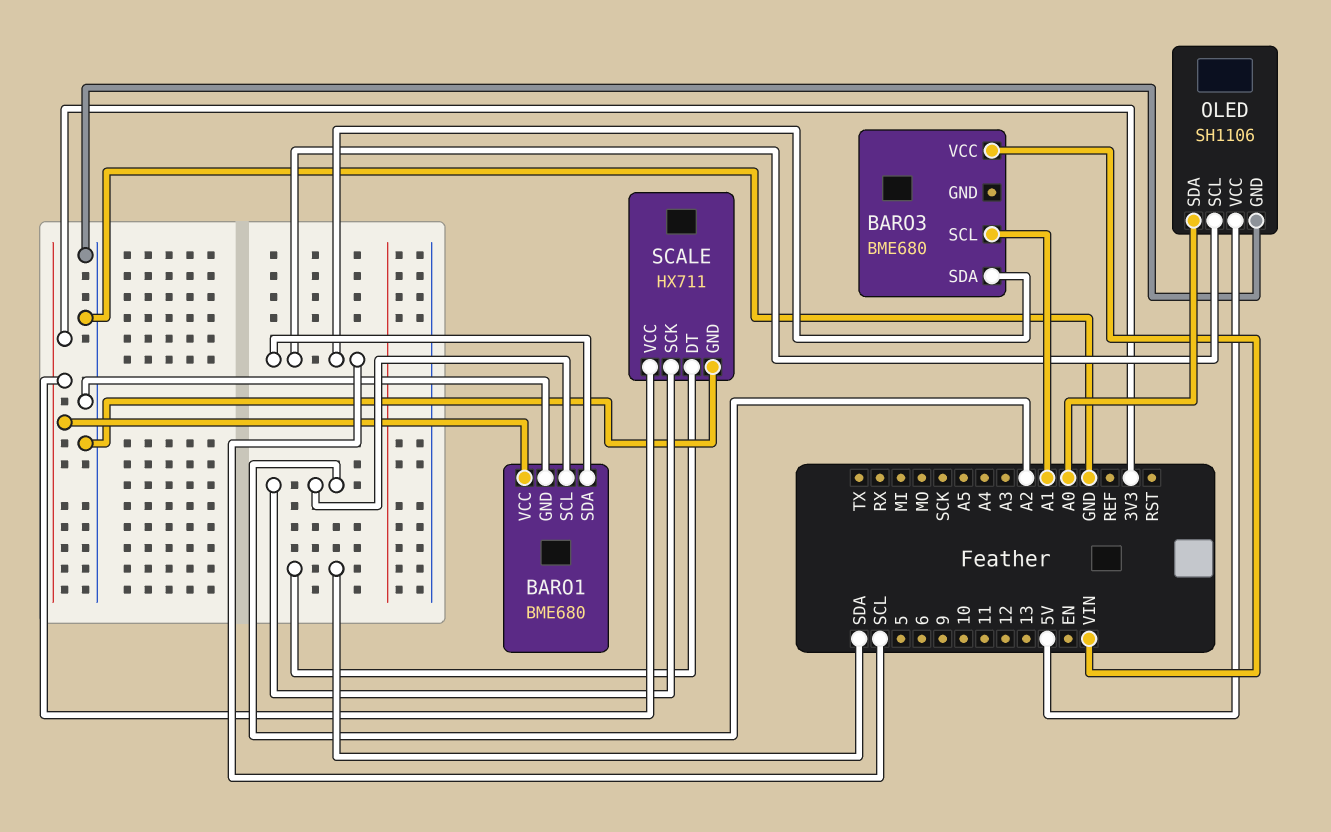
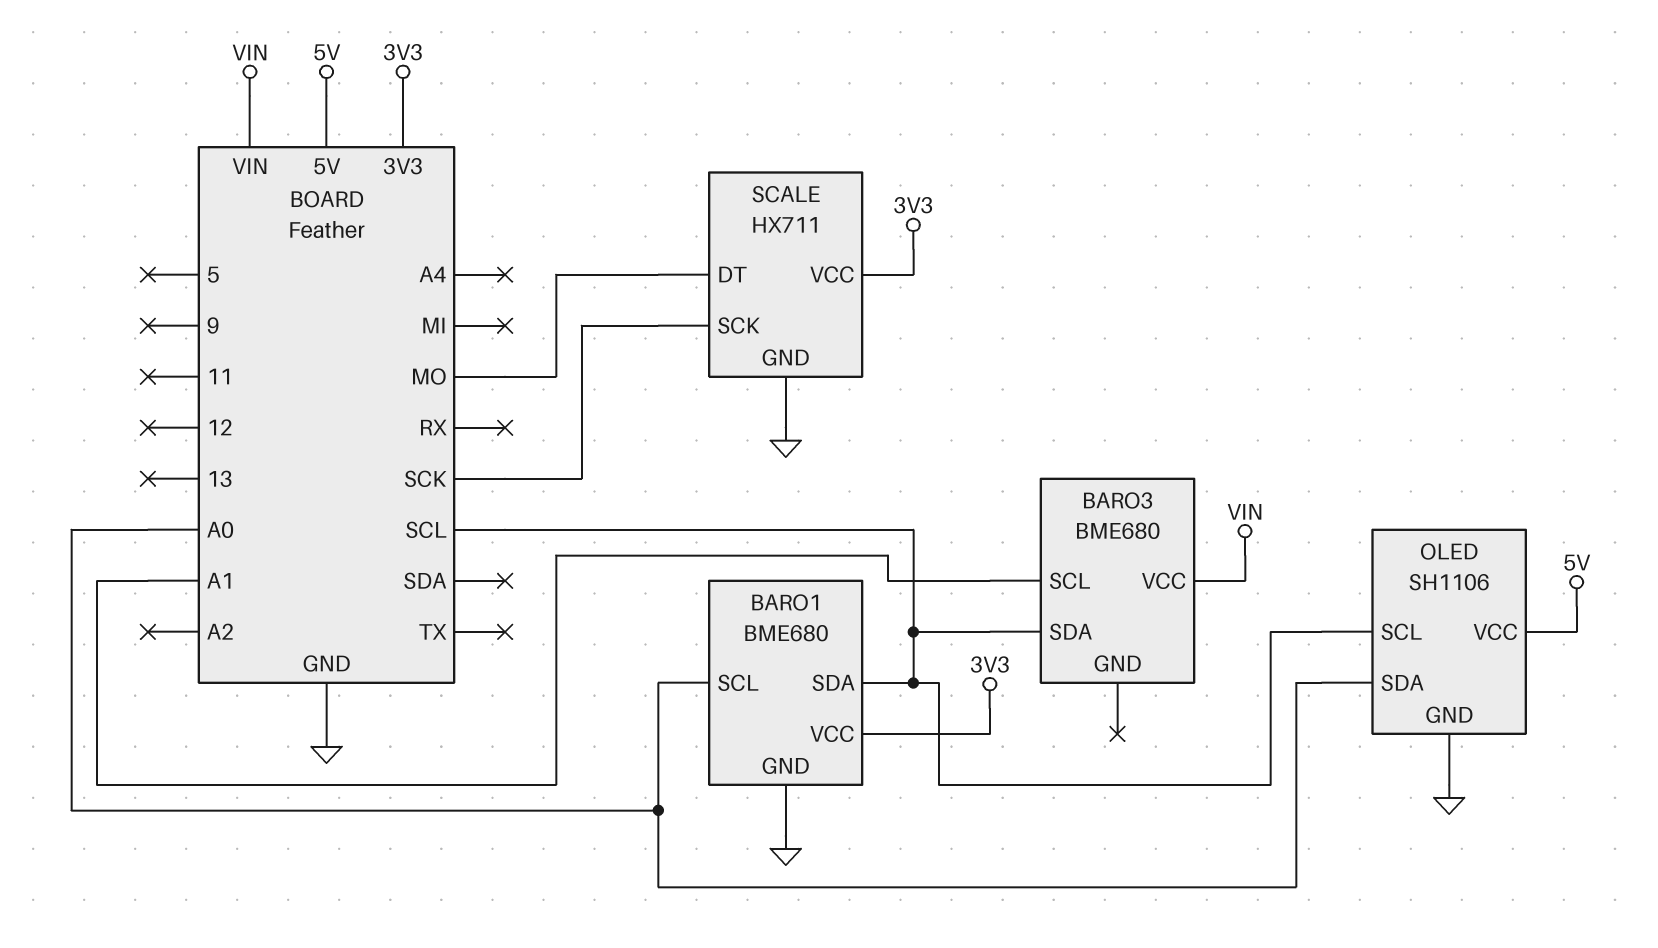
BARO1 pin SCL: A2 -> A0
SCALE pin DT: SDA -> MO
SCALE pin SCK: A2 -> SCK

